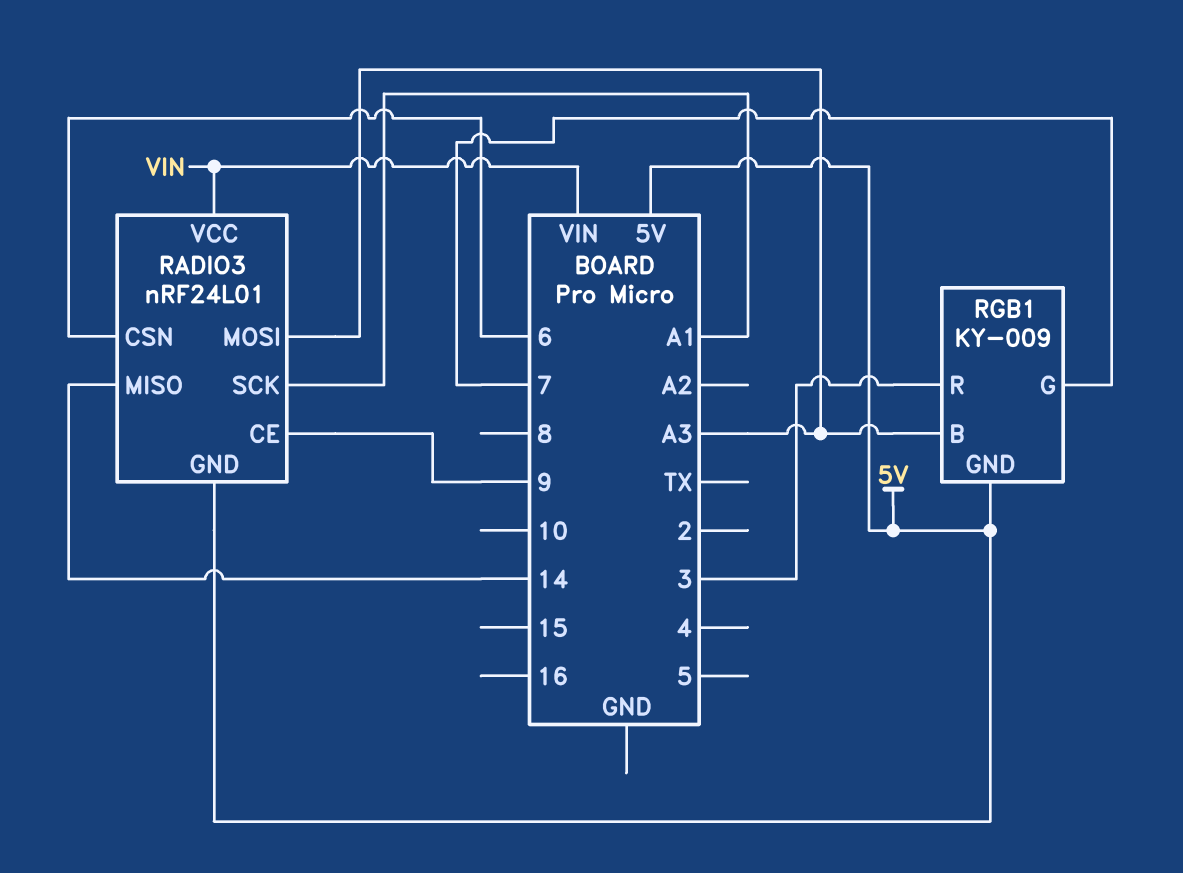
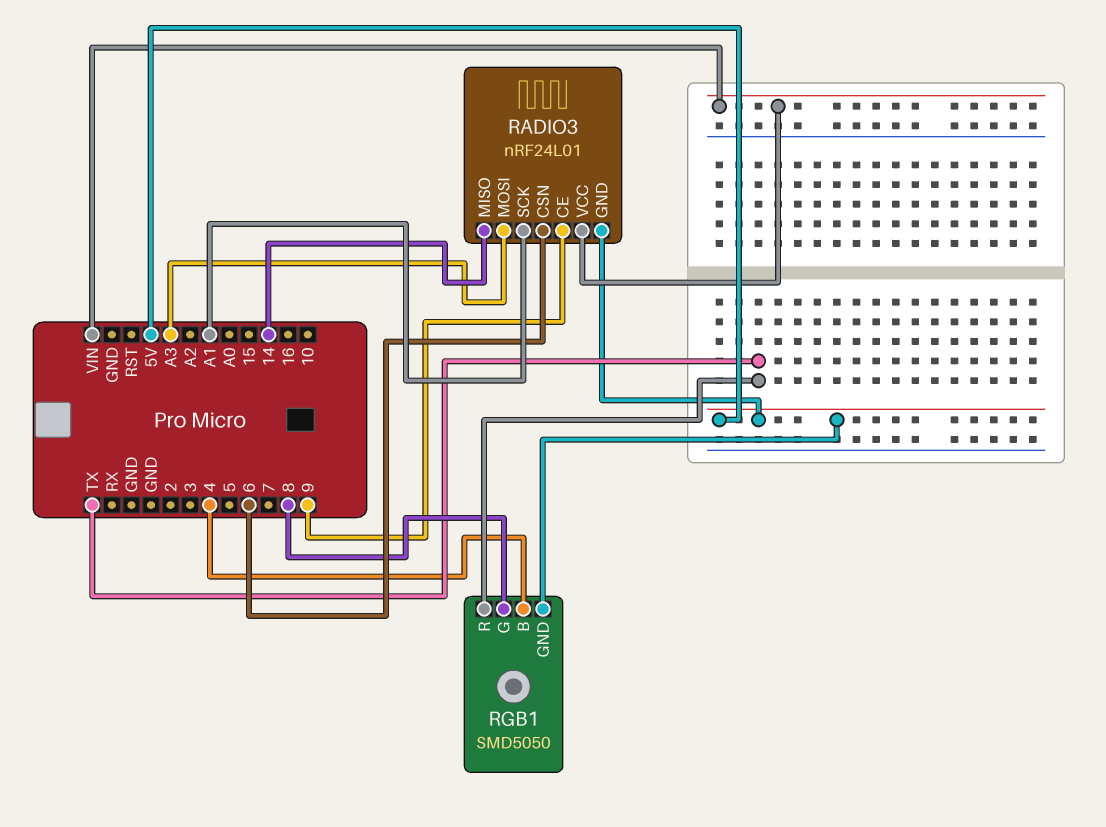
RGB1: KY-009 -> SMD5050
RGB1 pin B: A3 -> 4
RGB1 pin G: 7 -> 8
RGB1 pin R: 3 -> TX

